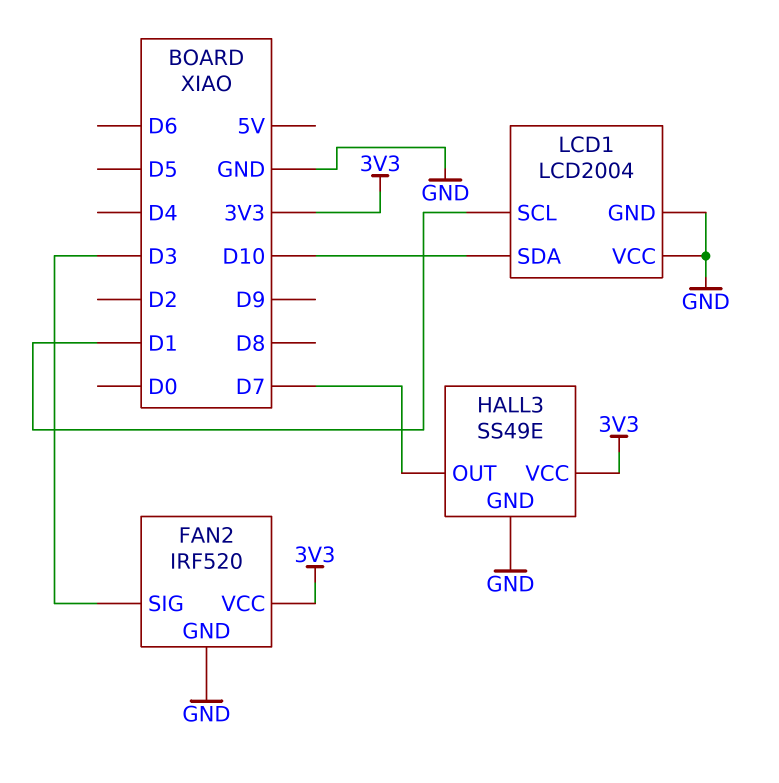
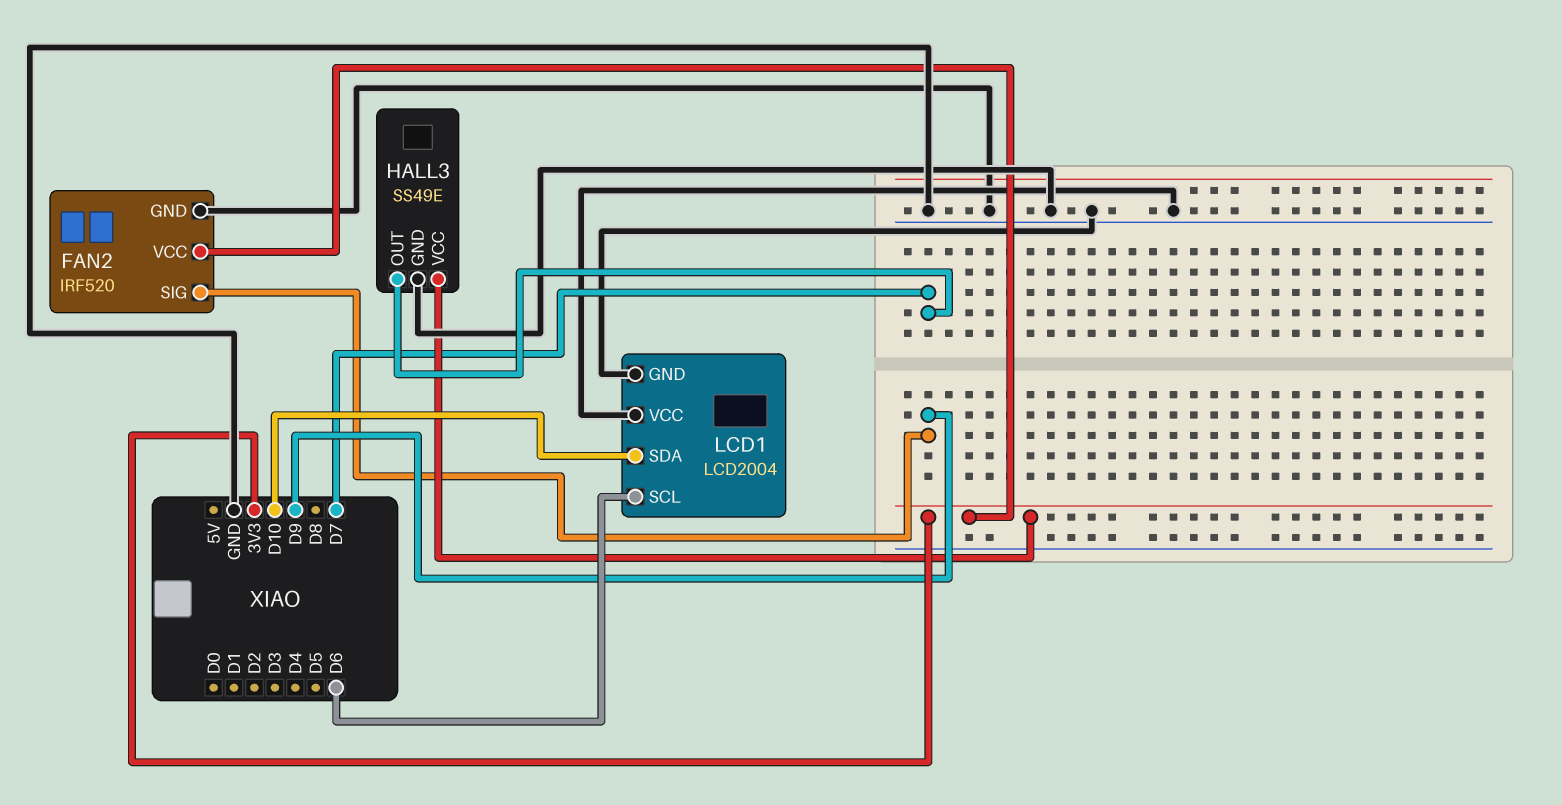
FAN2 pin SIG: D3 -> D9
LCD1 pin SCL: D1 -> D6

